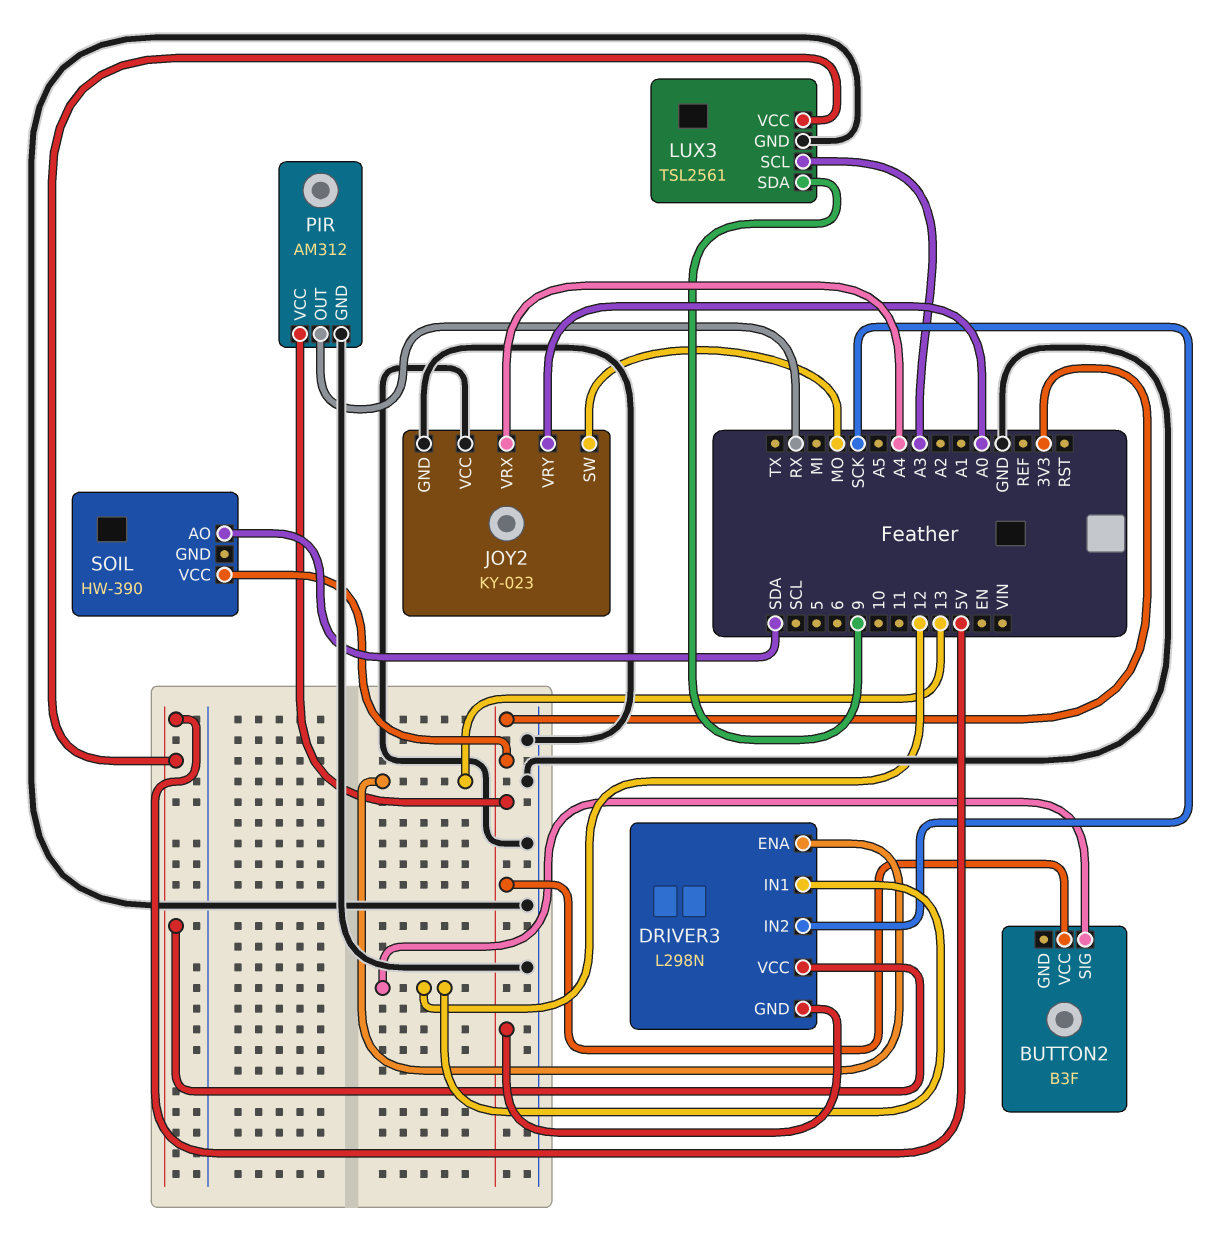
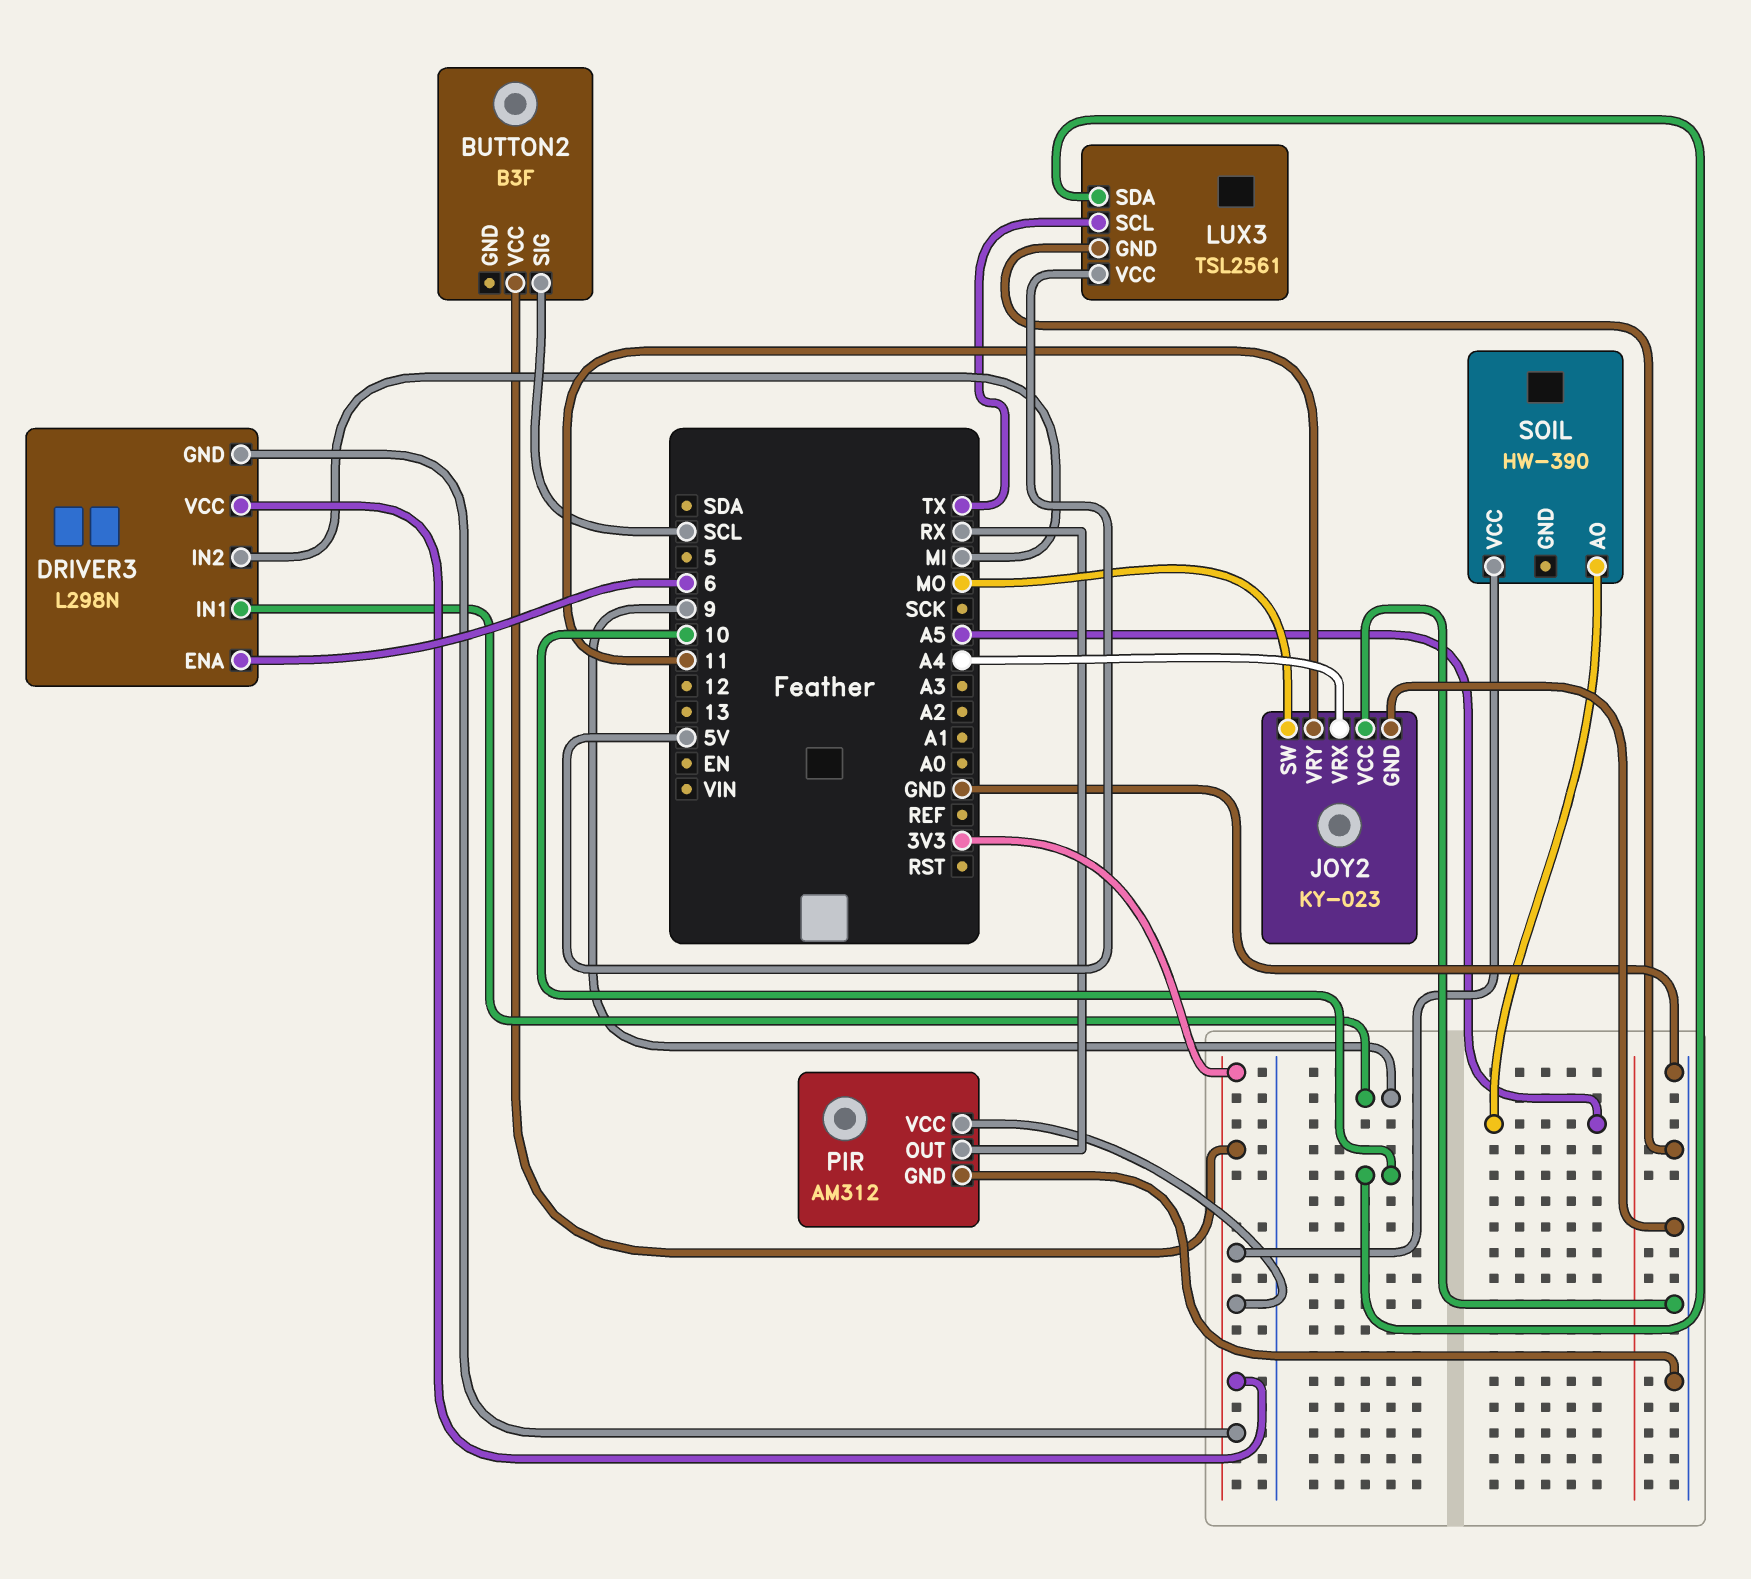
BUTTON2 pin SIG: 12 -> SCL
DRIVER3 pin ENA: 13 -> 6
DRIVER3 pin IN1: 12 -> 9
DRIVER3 pin IN2: SCK -> MI
DRIVER3 pin VCC: 5V -> 3V3
JOY2 pin VRY: A0 -> 11
LUX3 pin SCL: A3 -> TX
LUX3 pin SDA: 9 -> 10
SOIL pin AO: SDA -> A5

